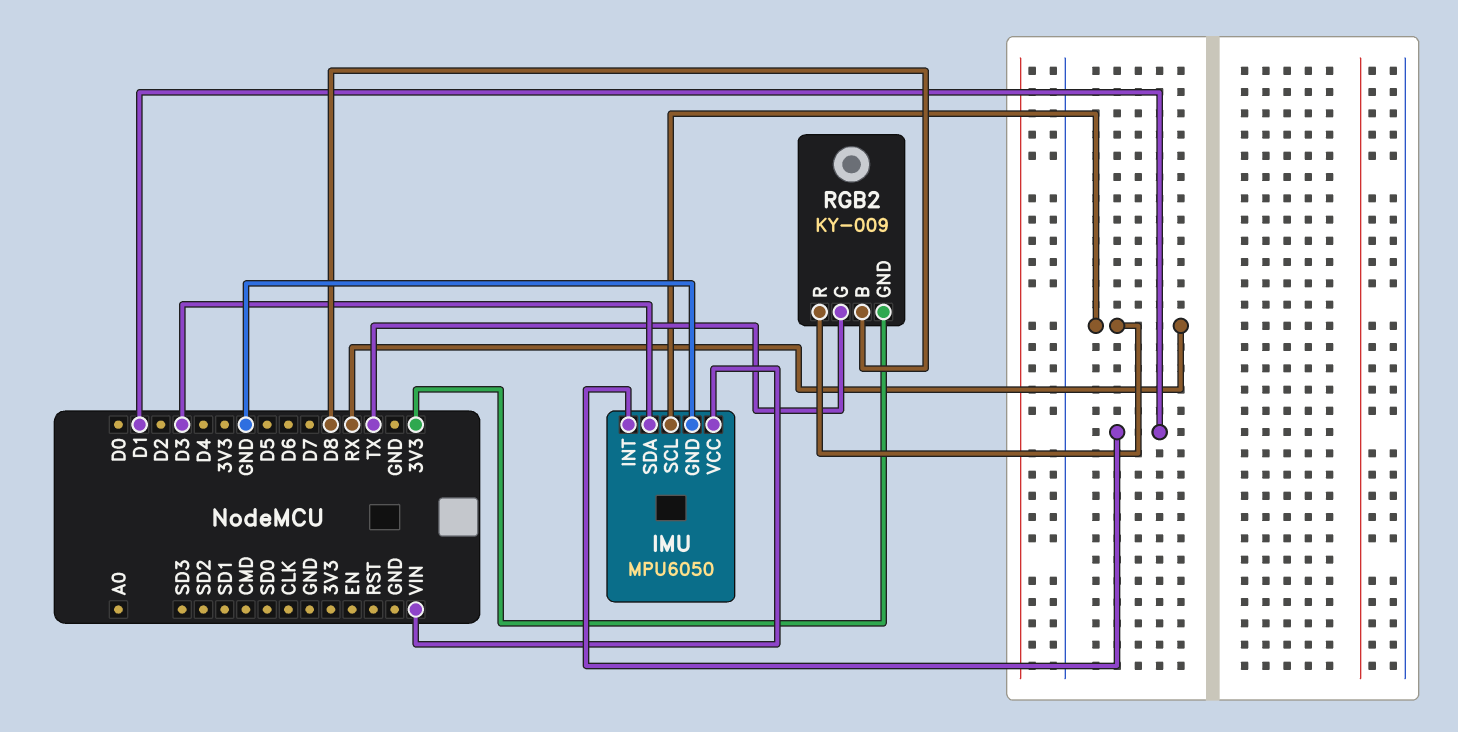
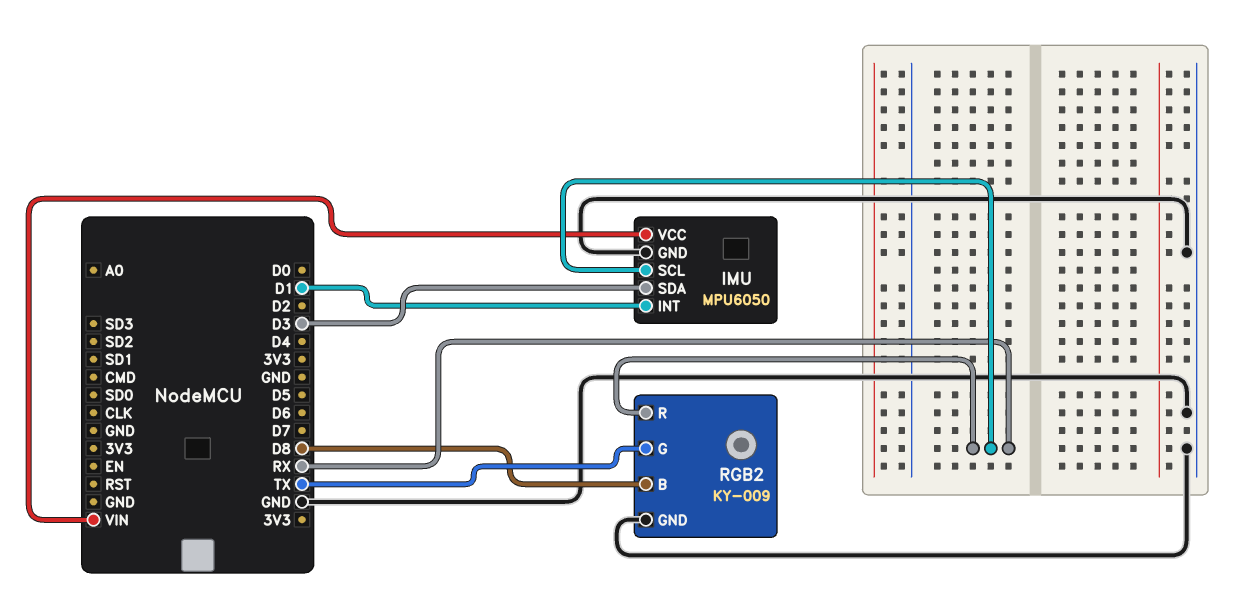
RGB2 pin GND: 3V3 -> GND

